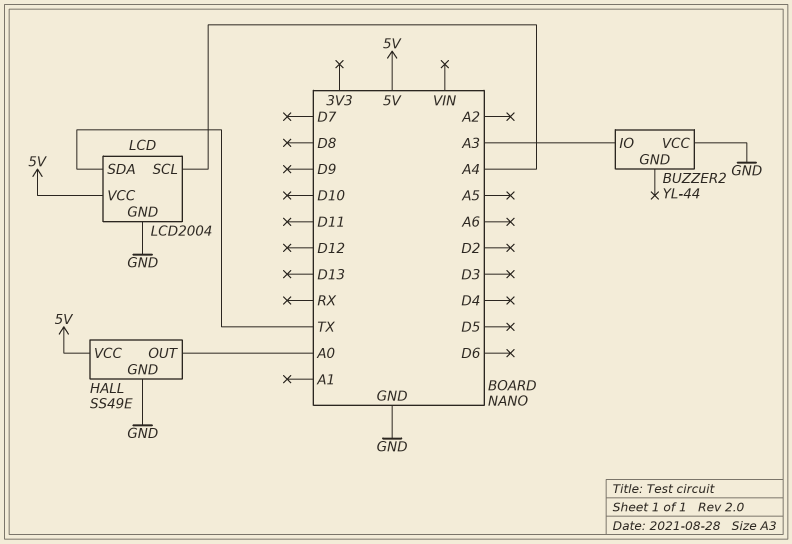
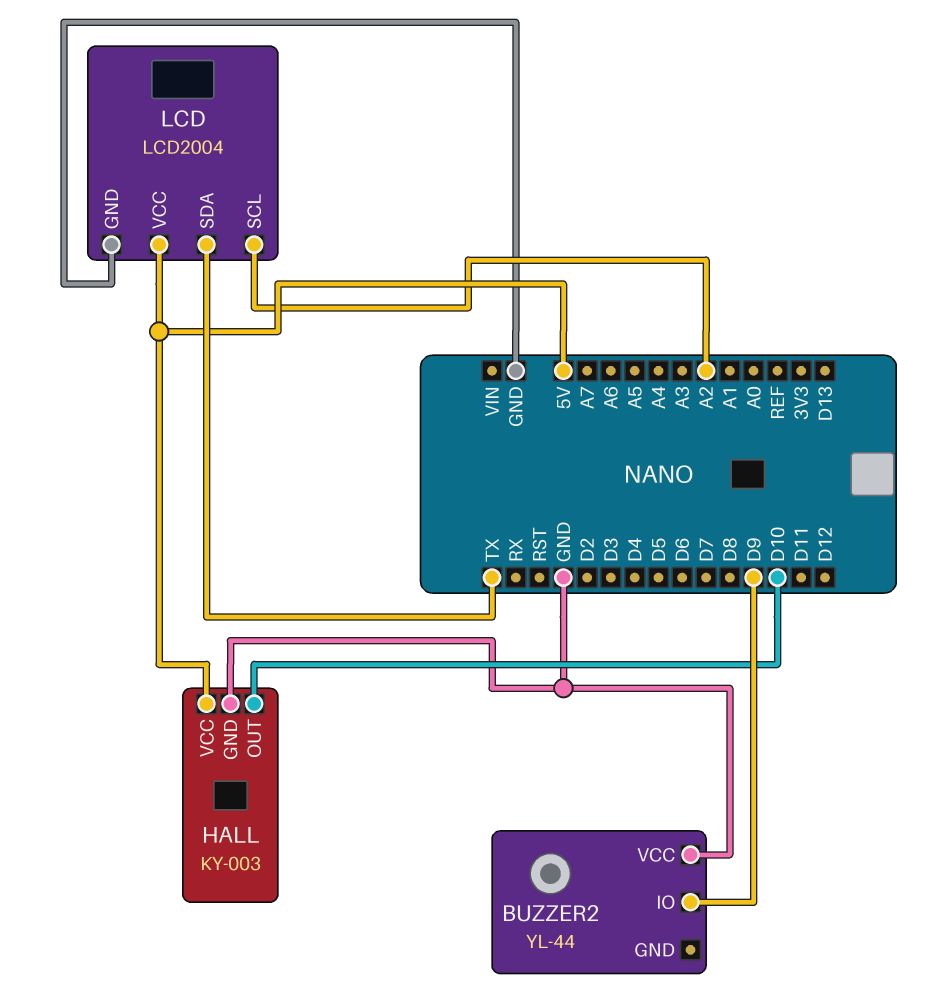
BUZZER2 pin IO: A3 -> D9
HALL: SS49E -> KY-003
HALL pin OUT: A0 -> D10
LCD pin SCL: A4 -> A2

